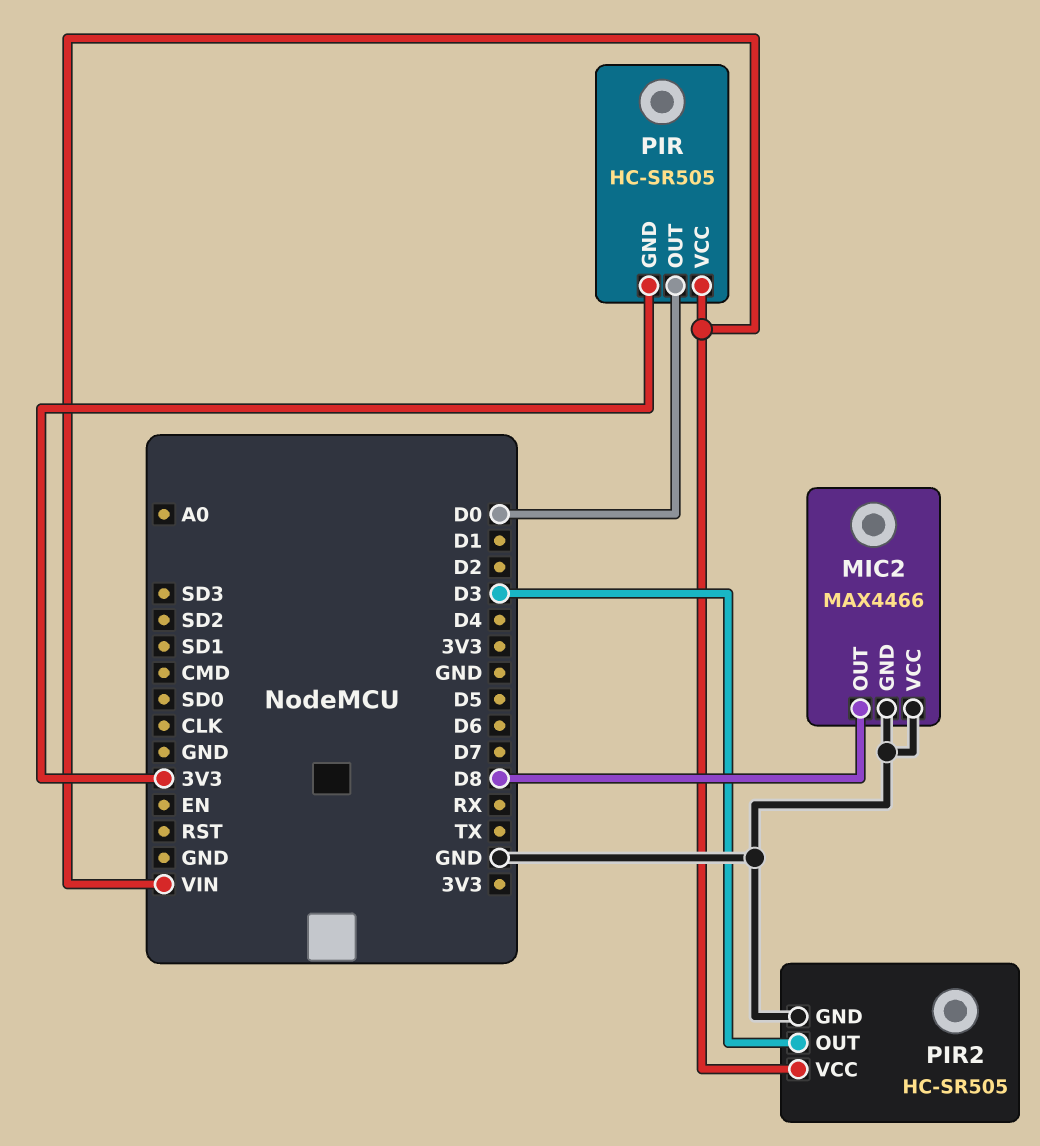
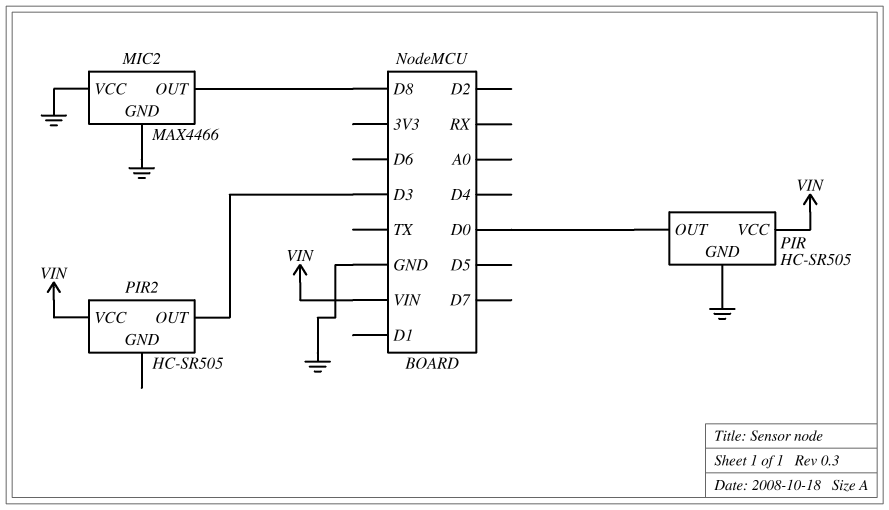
PIR pin GND: 3V3 -> GND
PIR2 pin GND: GND -> none

